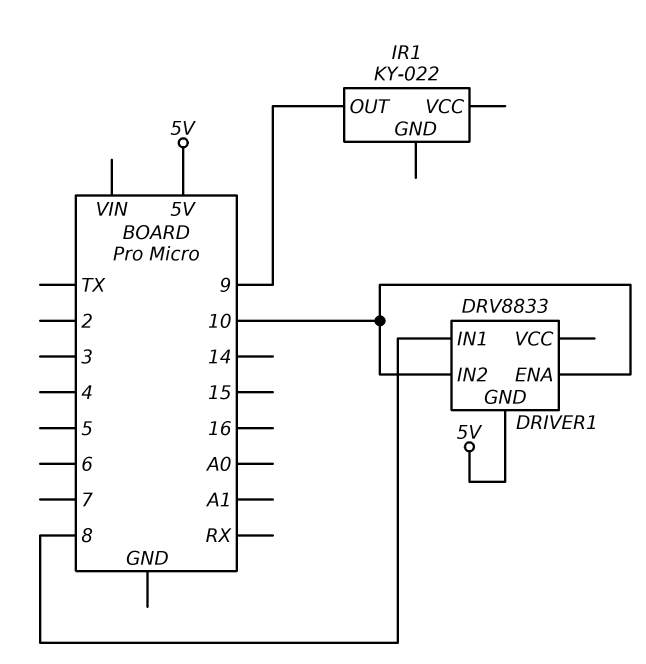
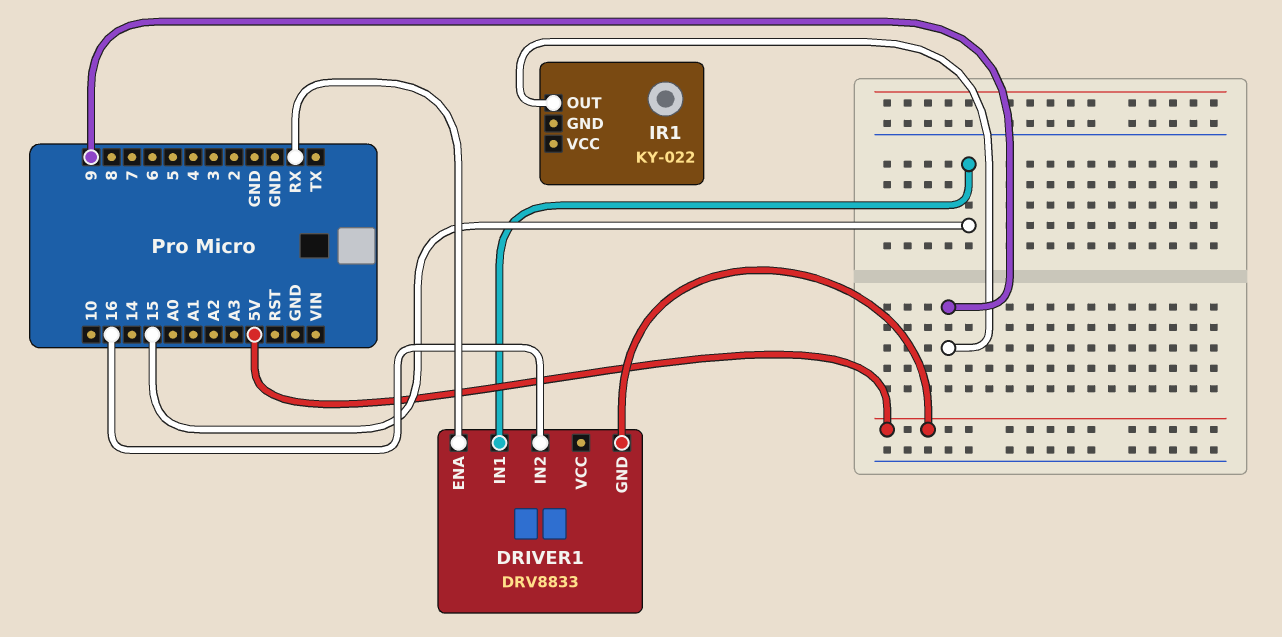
DRIVER1 pin ENA: 10 -> RX
DRIVER1 pin IN1: 8 -> 15
DRIVER1 pin IN2: 10 -> 16

